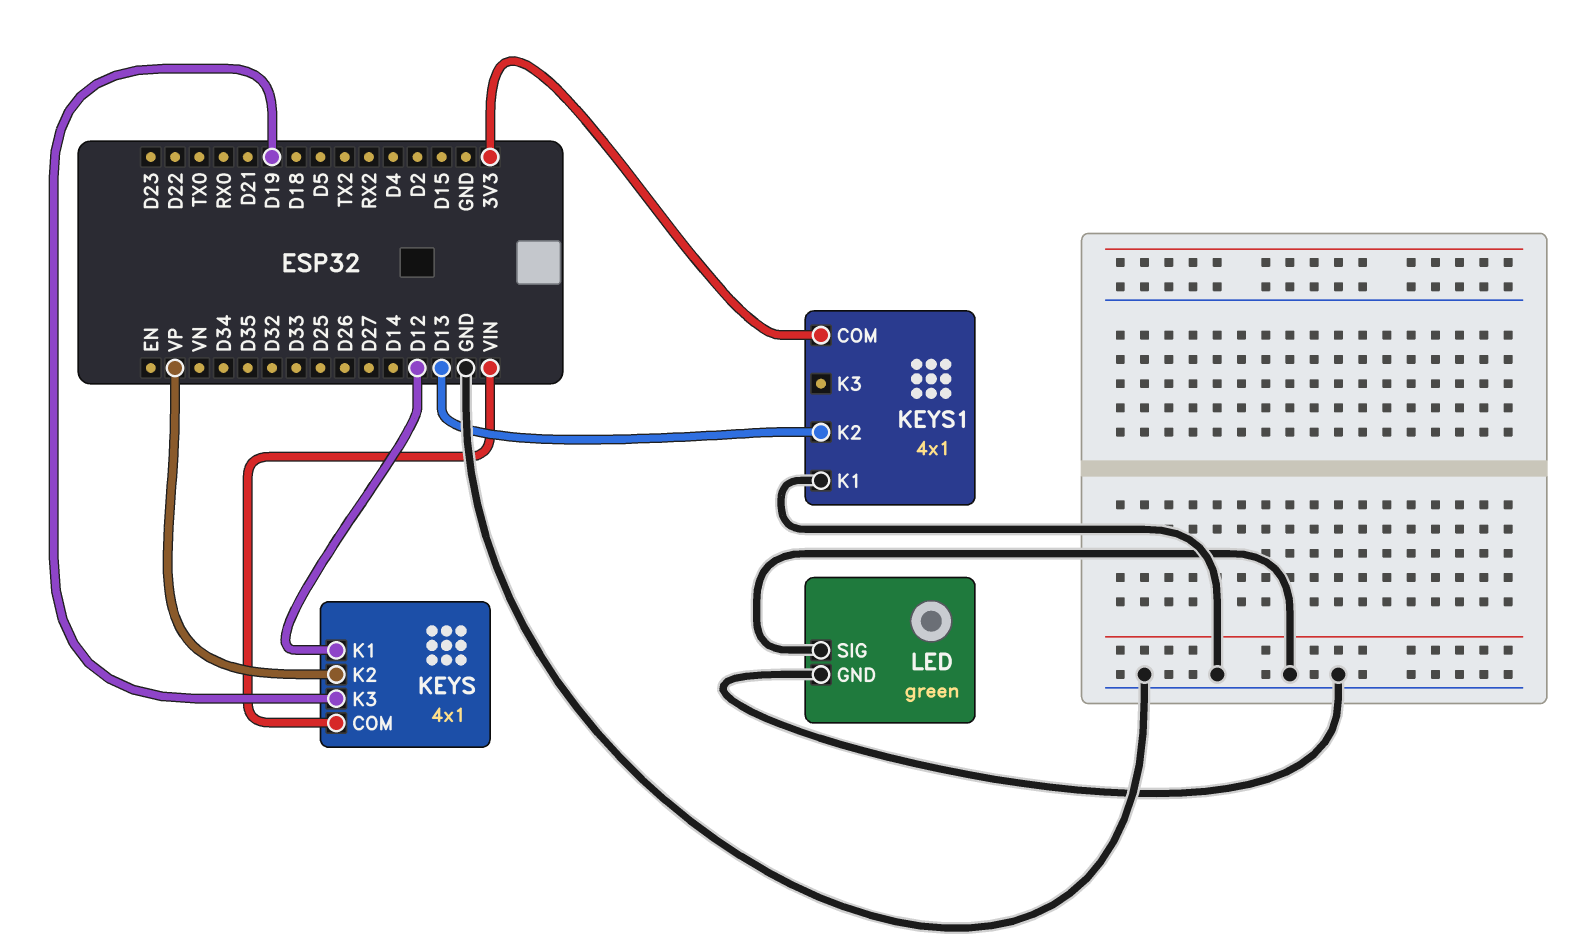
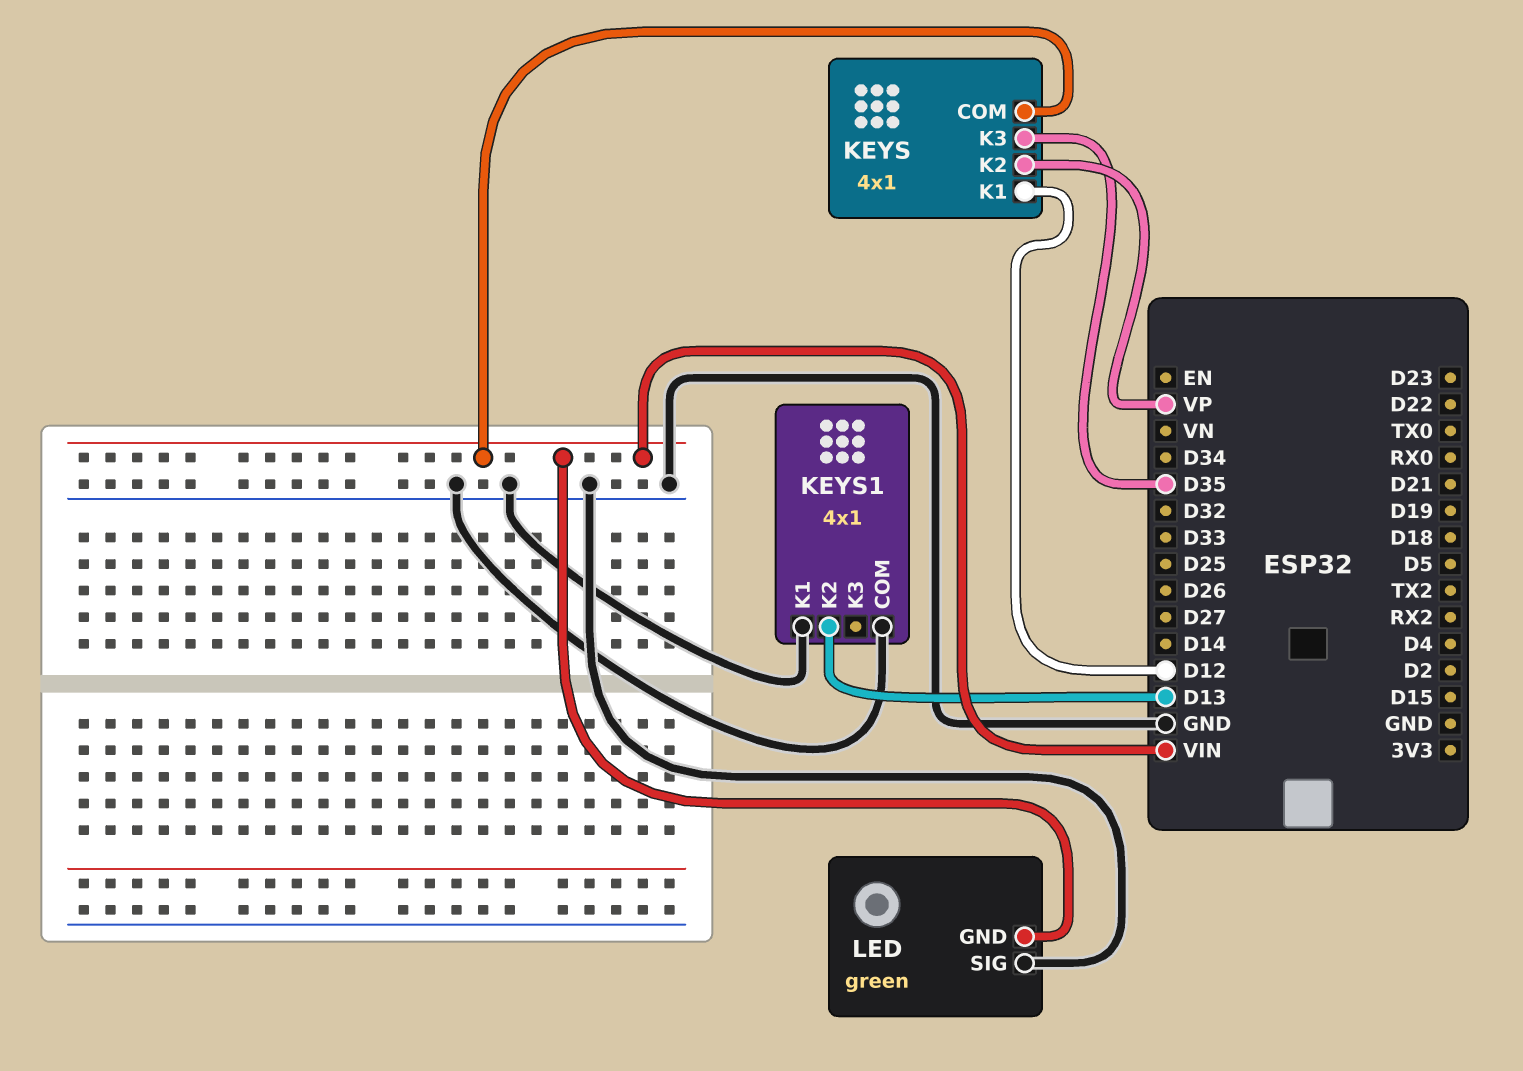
KEYS pin K3: D19 -> D35
KEYS1 pin COM: 3V3 -> GND
LED pin GND: GND -> VIN

